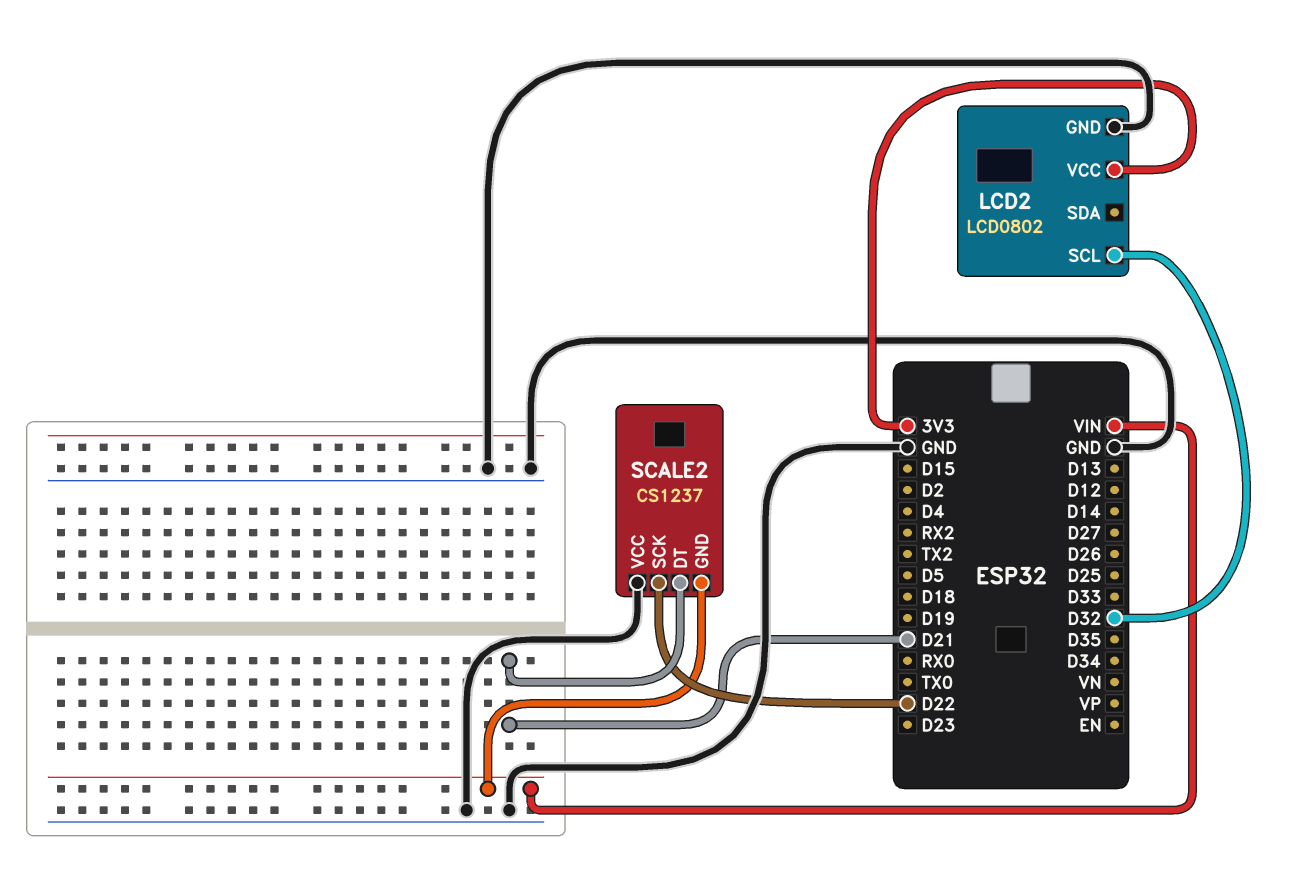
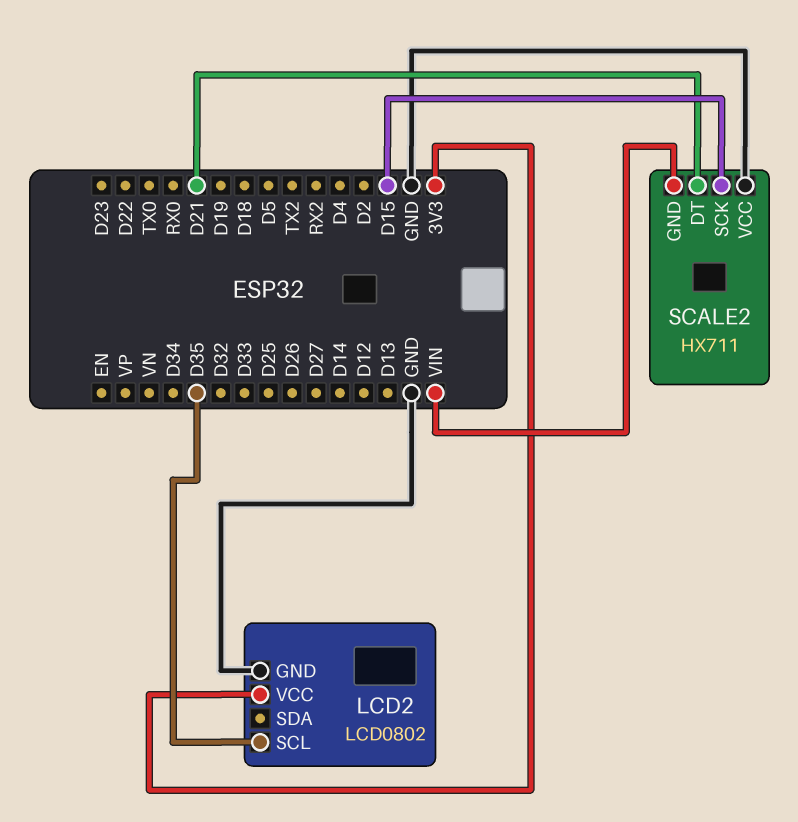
LCD2 pin SCL: D32 -> D35
SCALE2: CS1237 -> HX711
SCALE2 pin SCK: D22 -> D15

